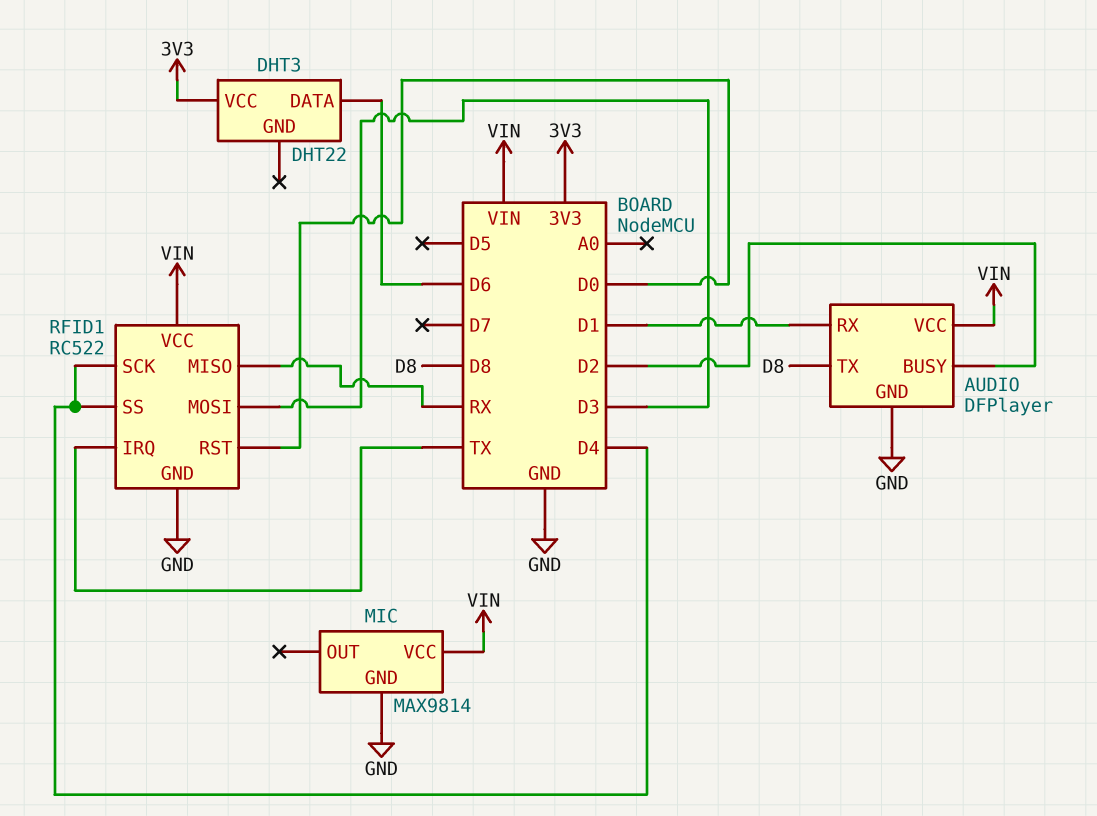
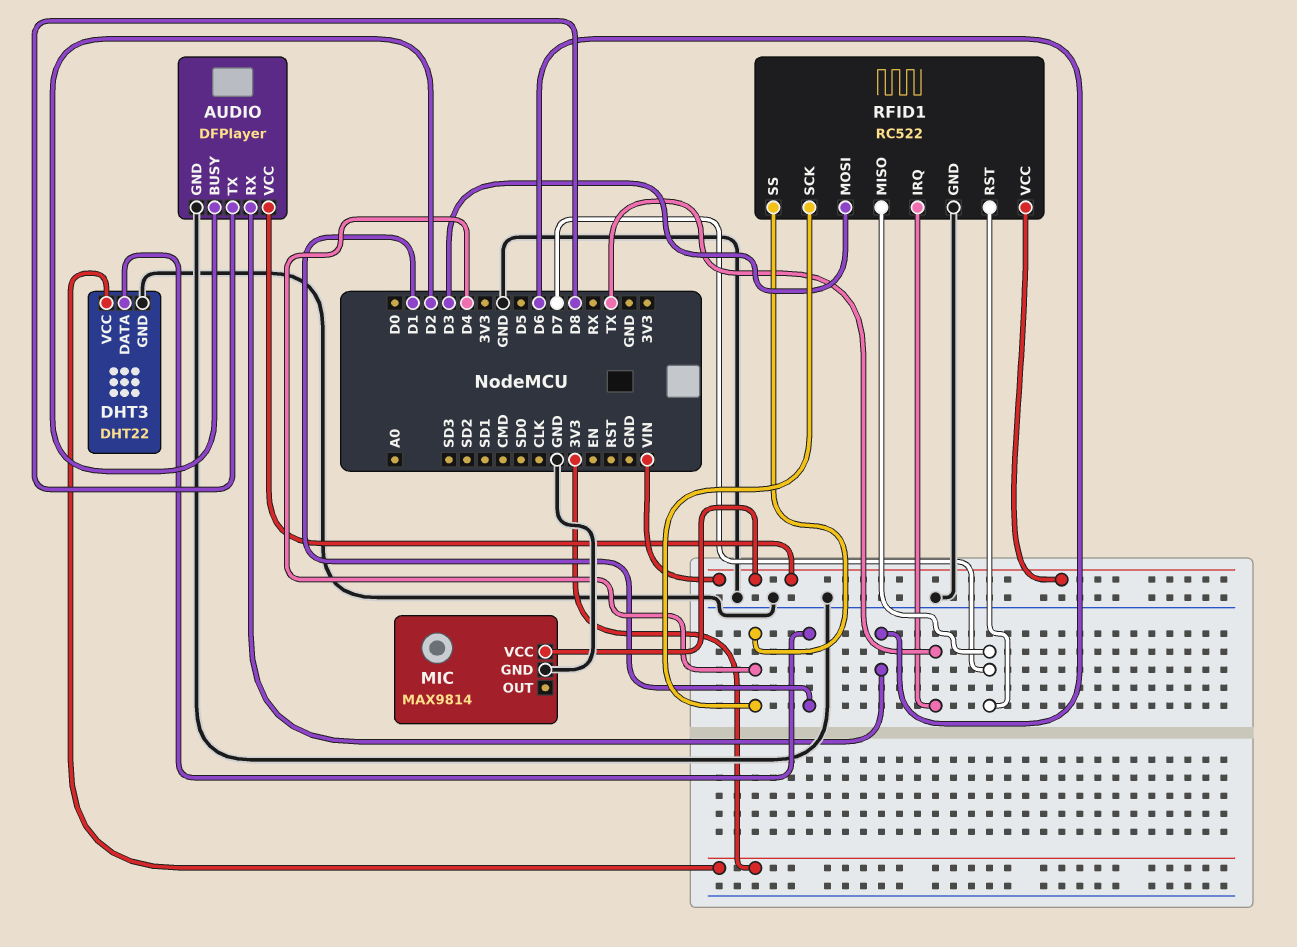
AUDIO pin RX: D1 -> D6
DHT3 pin DATA: D6 -> D1
DHT3 pin GND: none -> GND
RFID1 pin MISO: RX -> D7
RFID1 pin RST: D0 -> D7

